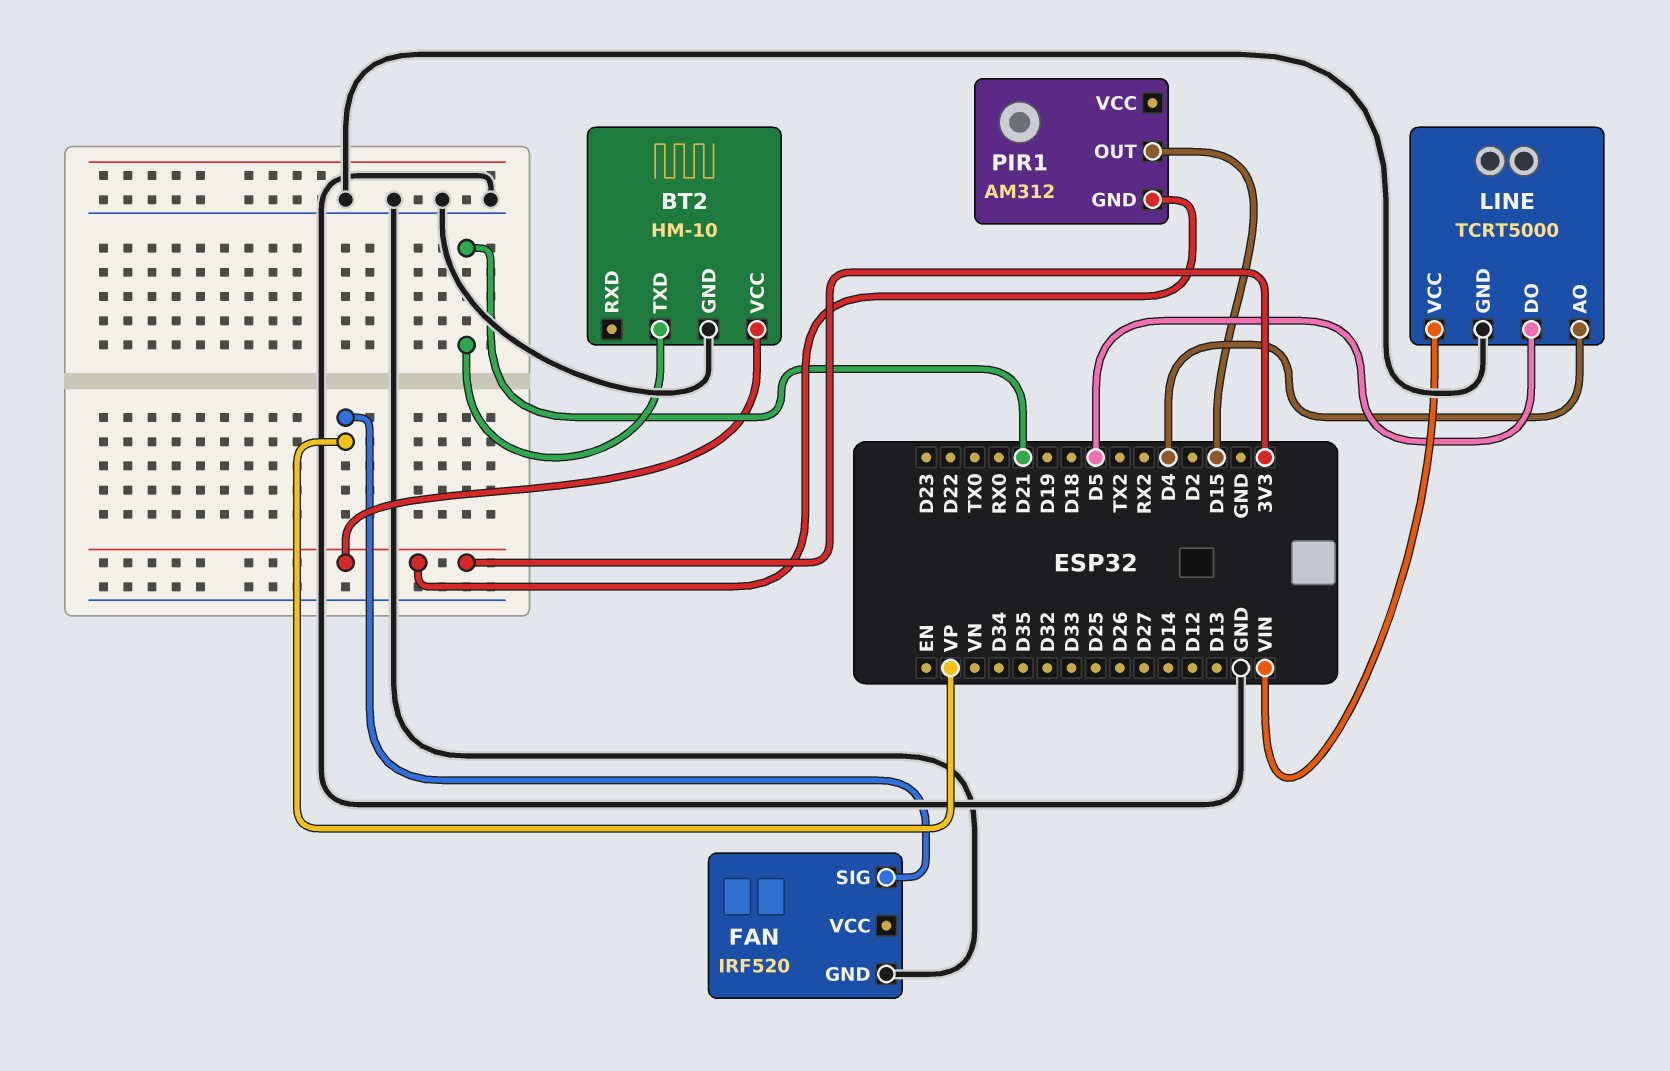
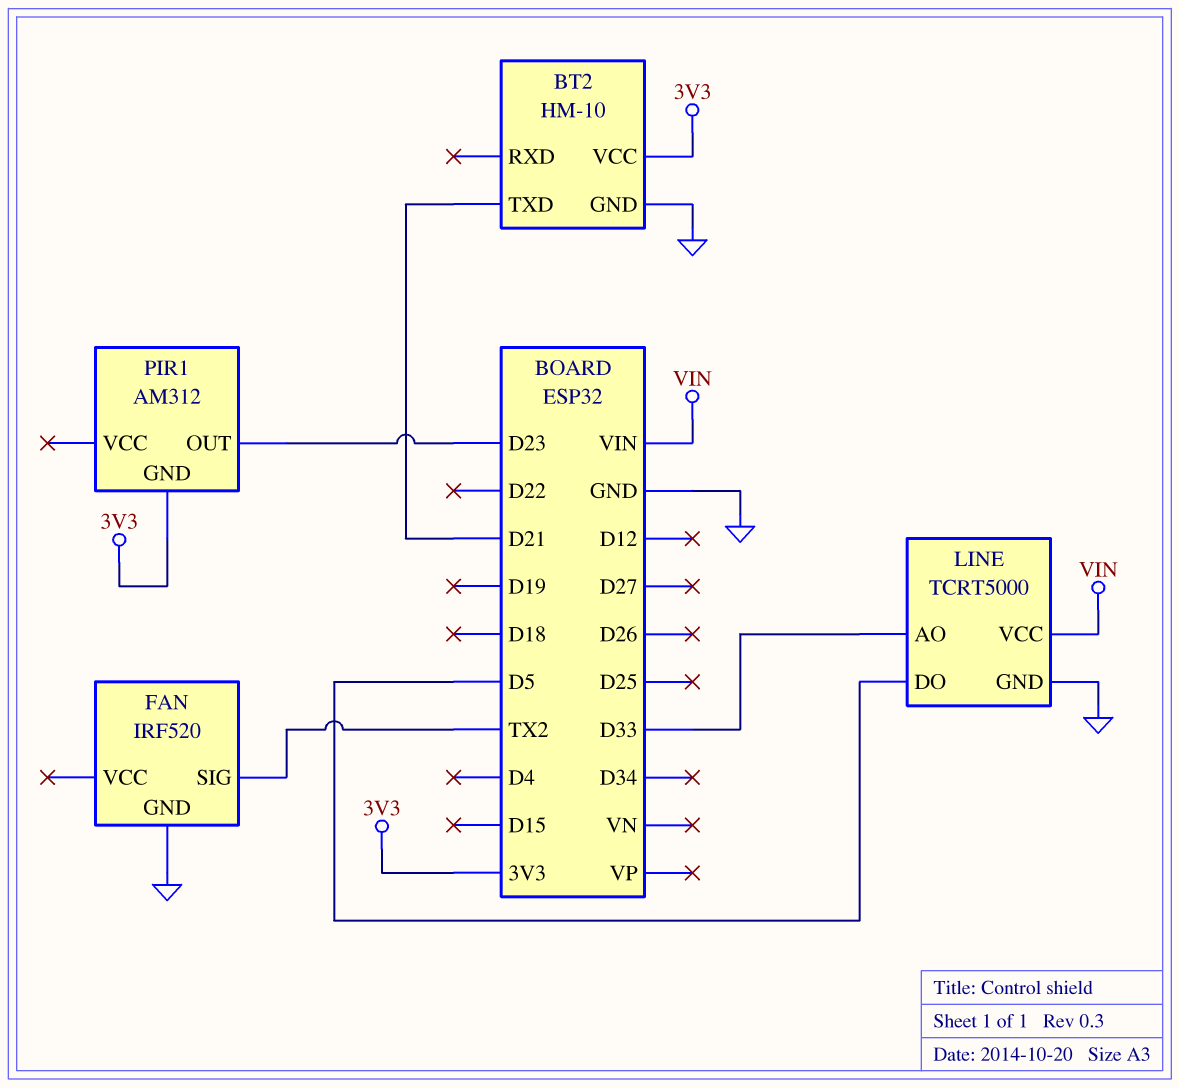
FAN pin SIG: VP -> TX2
LINE pin AO: D4 -> D33
PIR1 pin OUT: D15 -> D23

